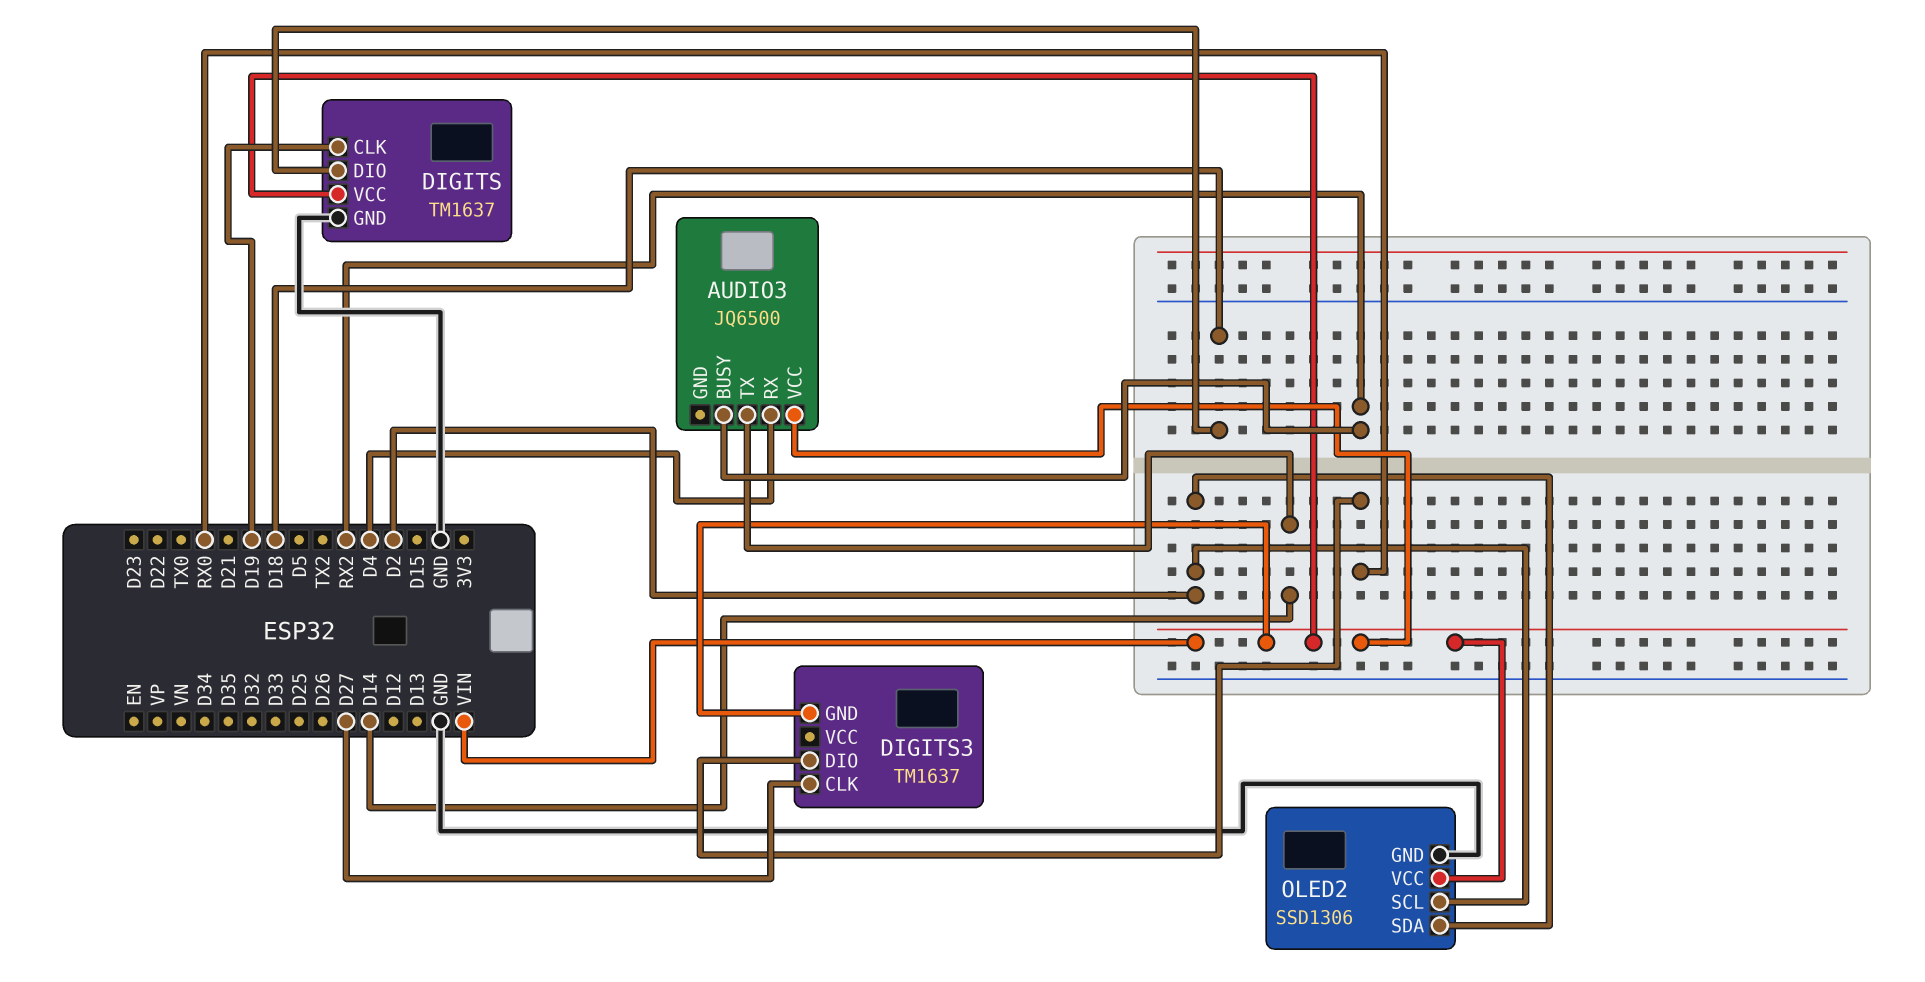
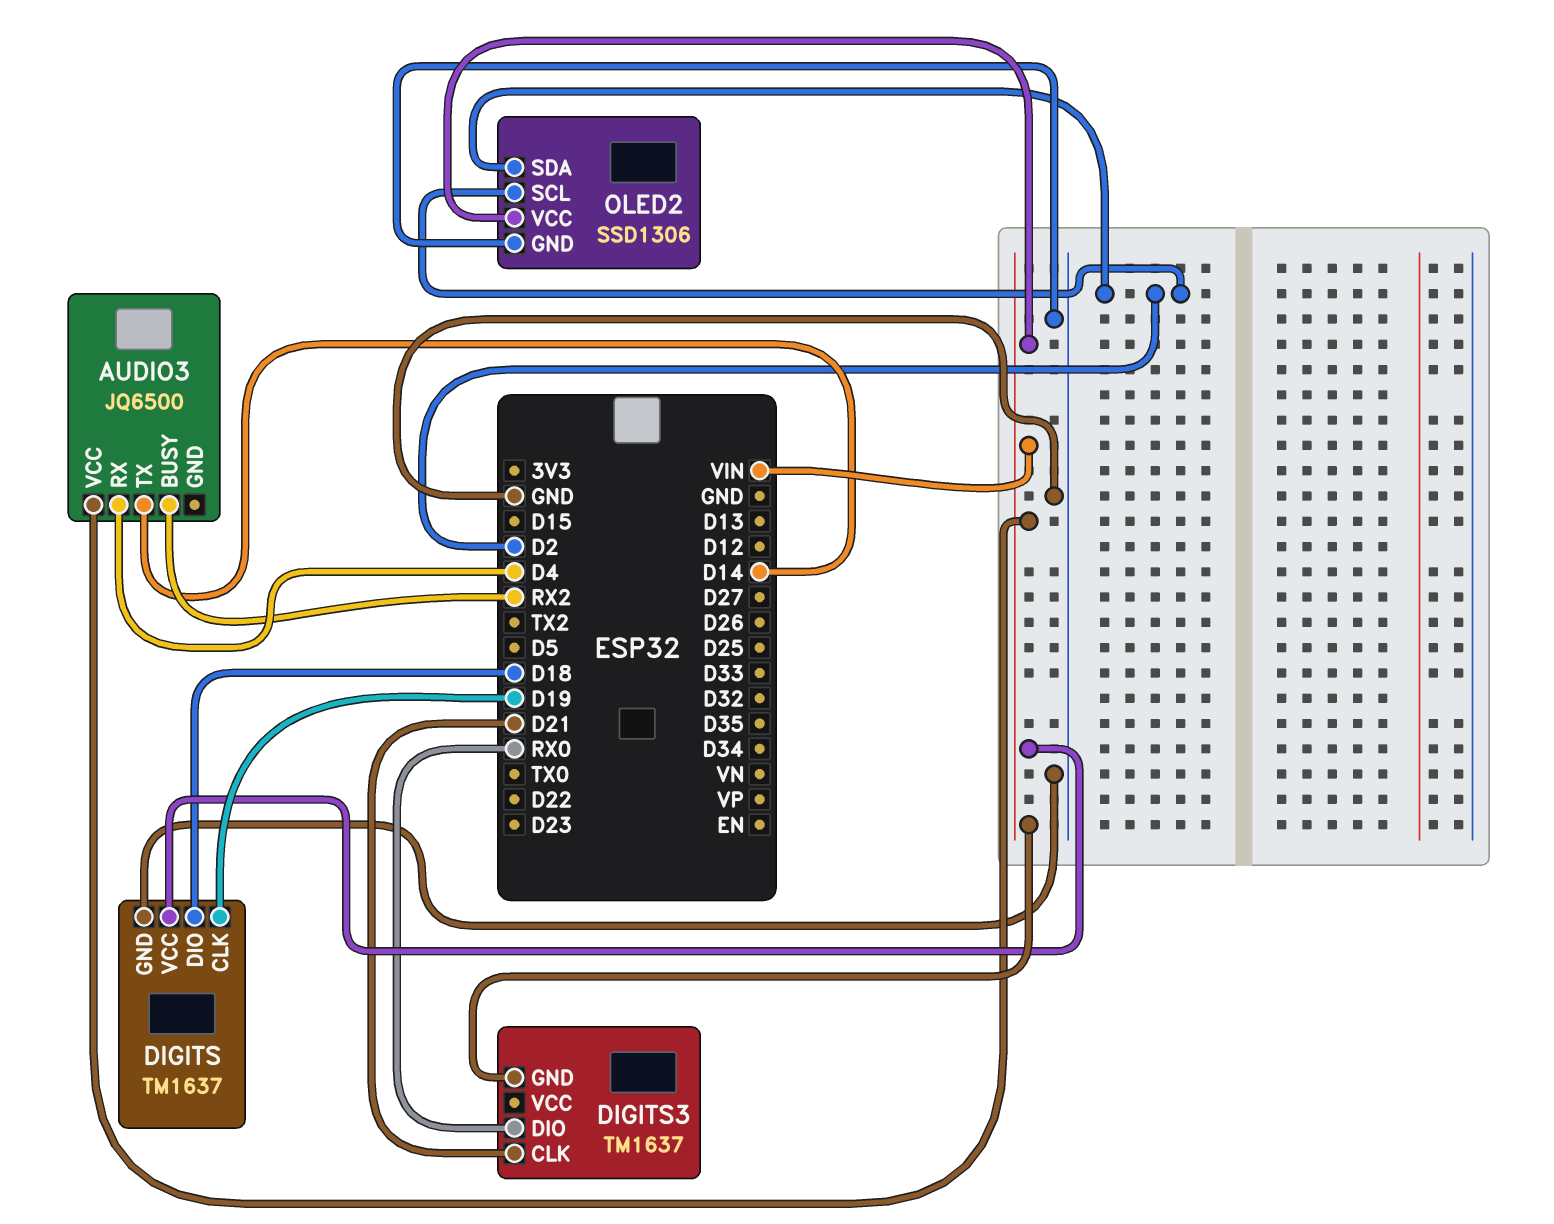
DIGITS3 pin CLK: D27 -> D21

